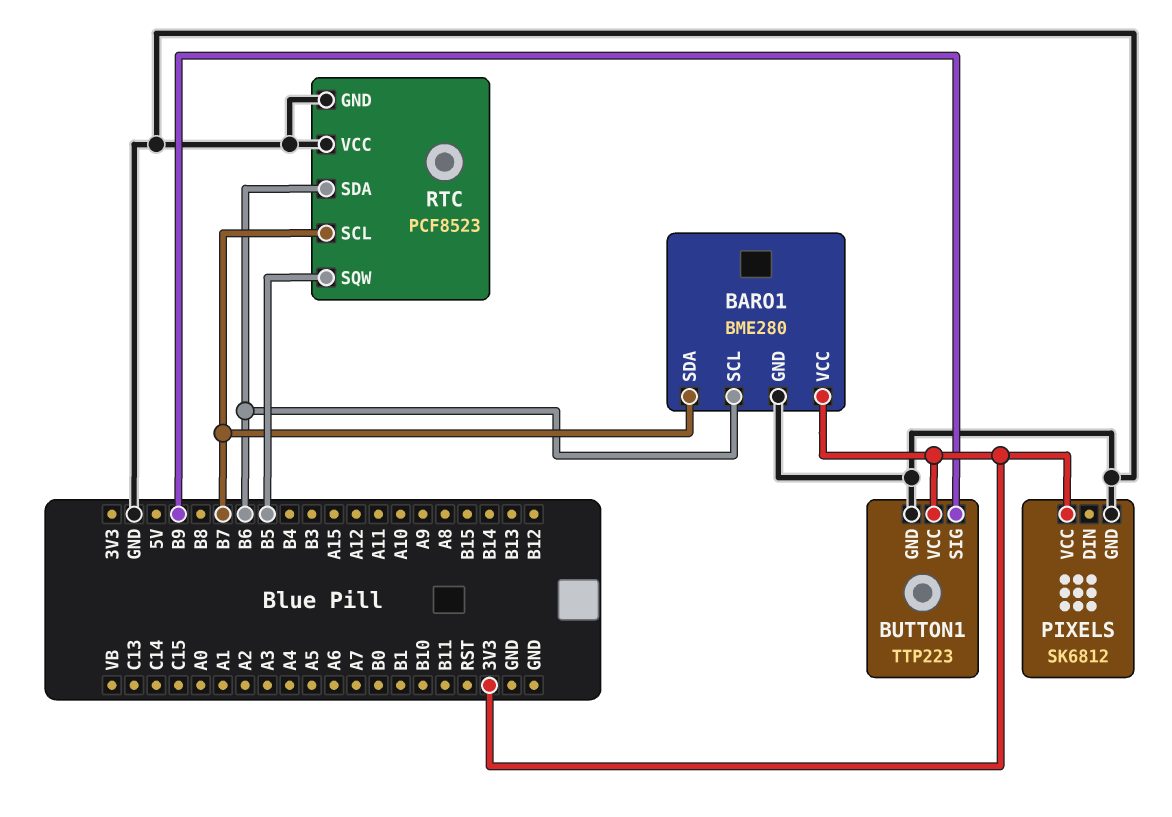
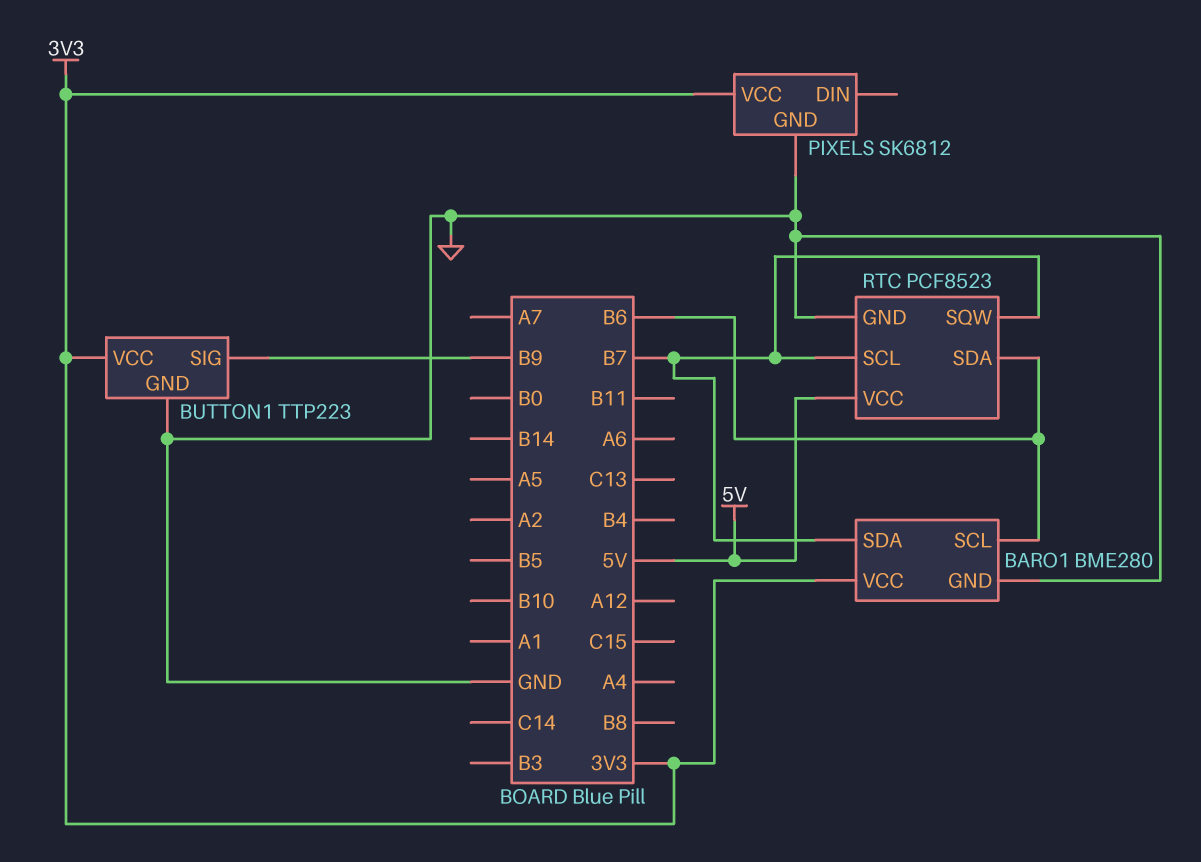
RTC pin SQW: B5 -> B7
RTC pin VCC: GND -> 5V

